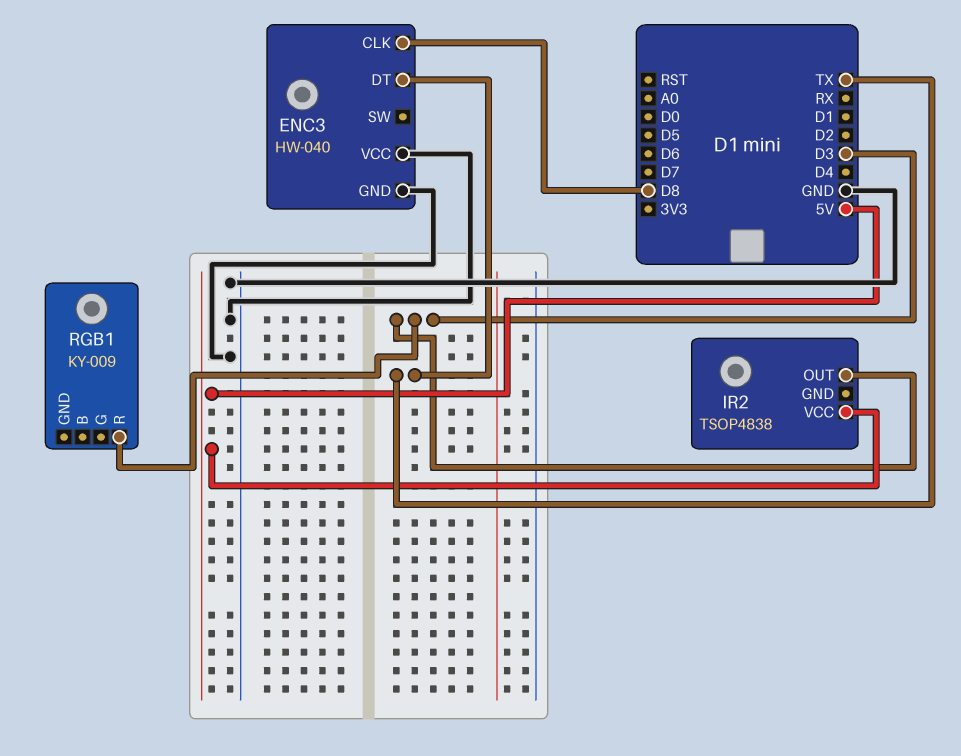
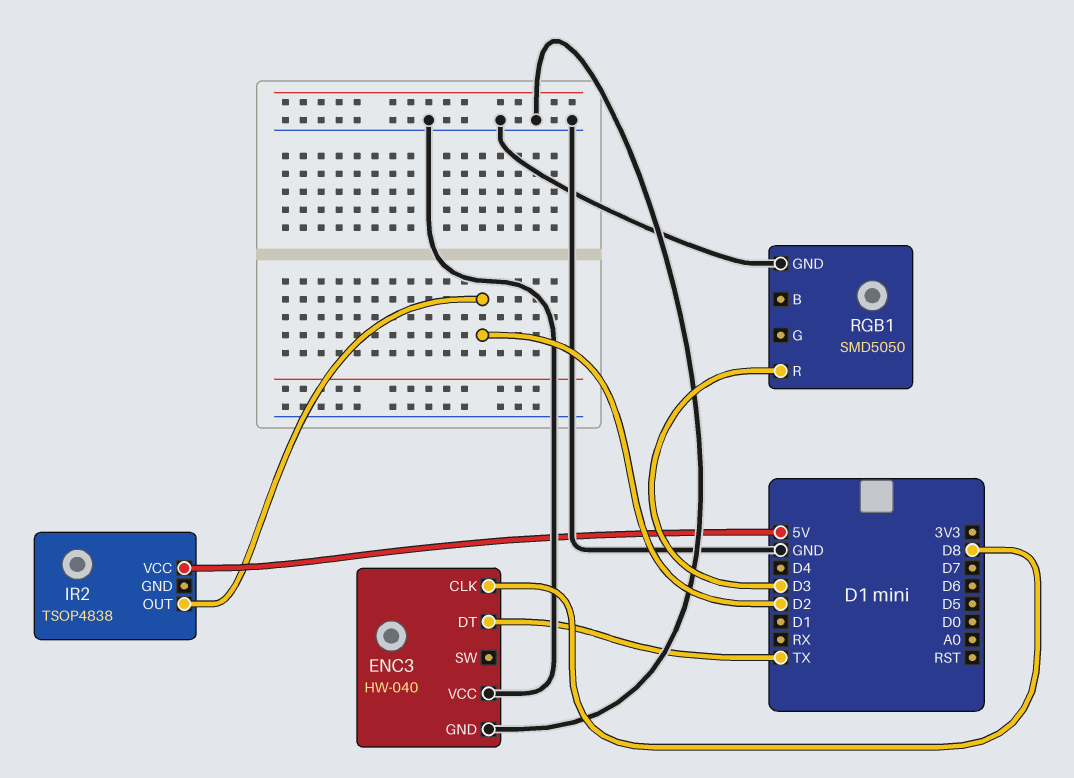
IR2 pin OUT: D3 -> D2
RGB1: KY-009 -> SMD5050
RGB1 pin GND: none -> GND

